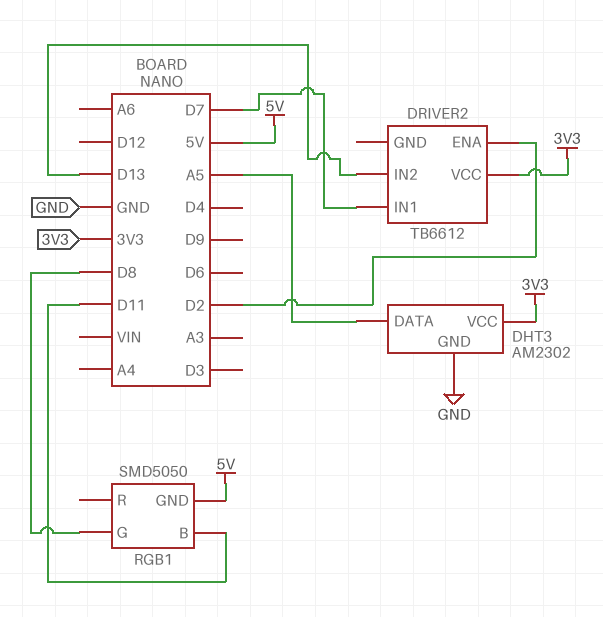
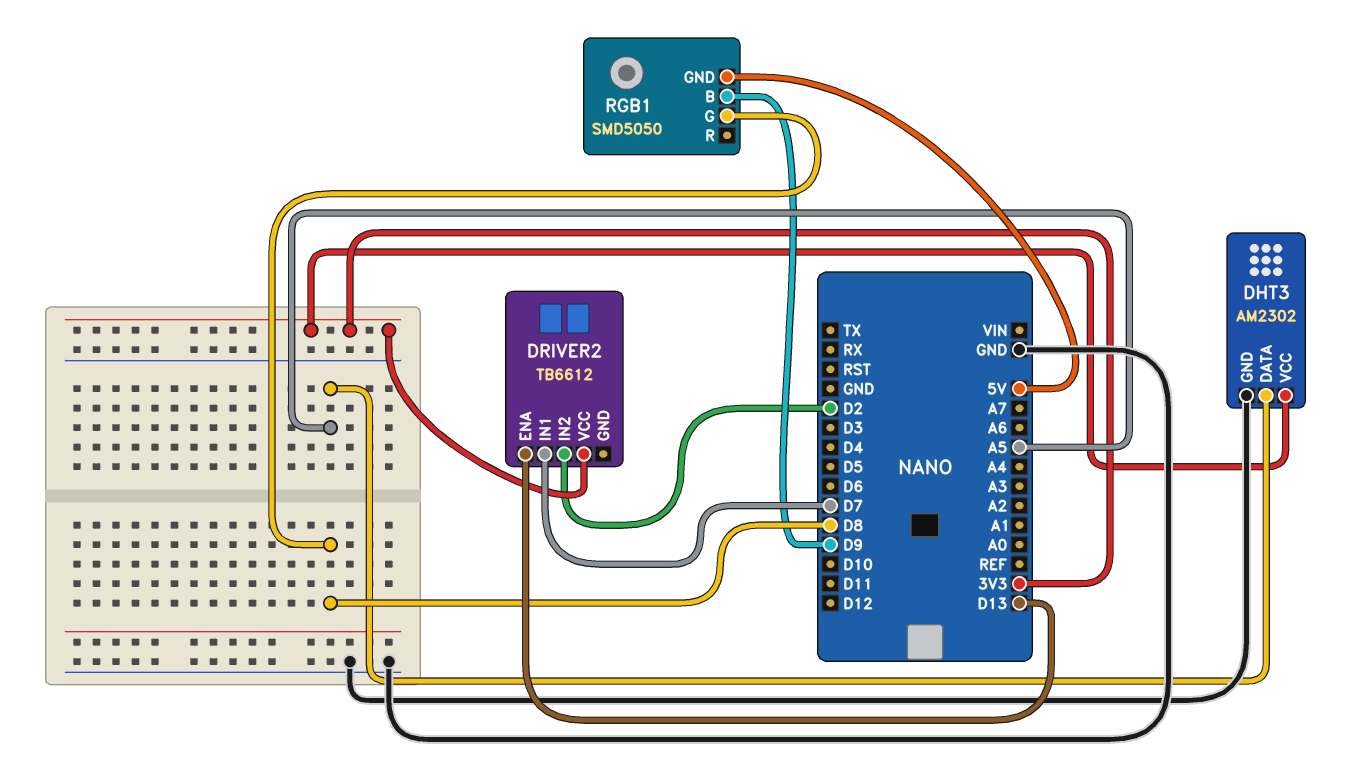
DRIVER2 pin ENA: D2 -> D13
DRIVER2 pin IN2: D13 -> D2
RGB1 pin B: D11 -> D9

